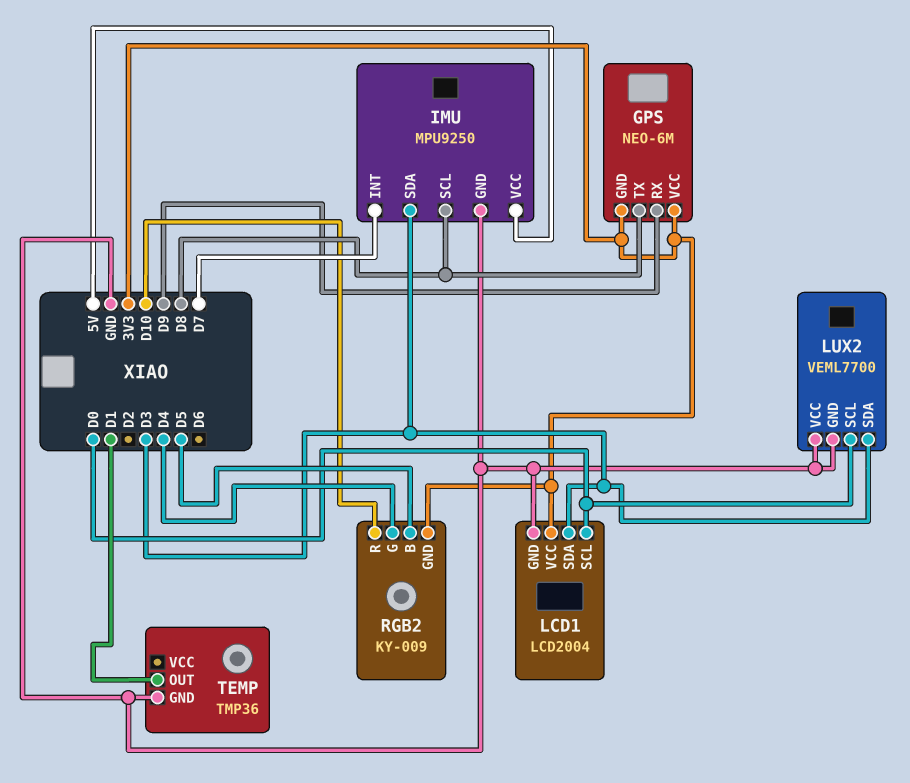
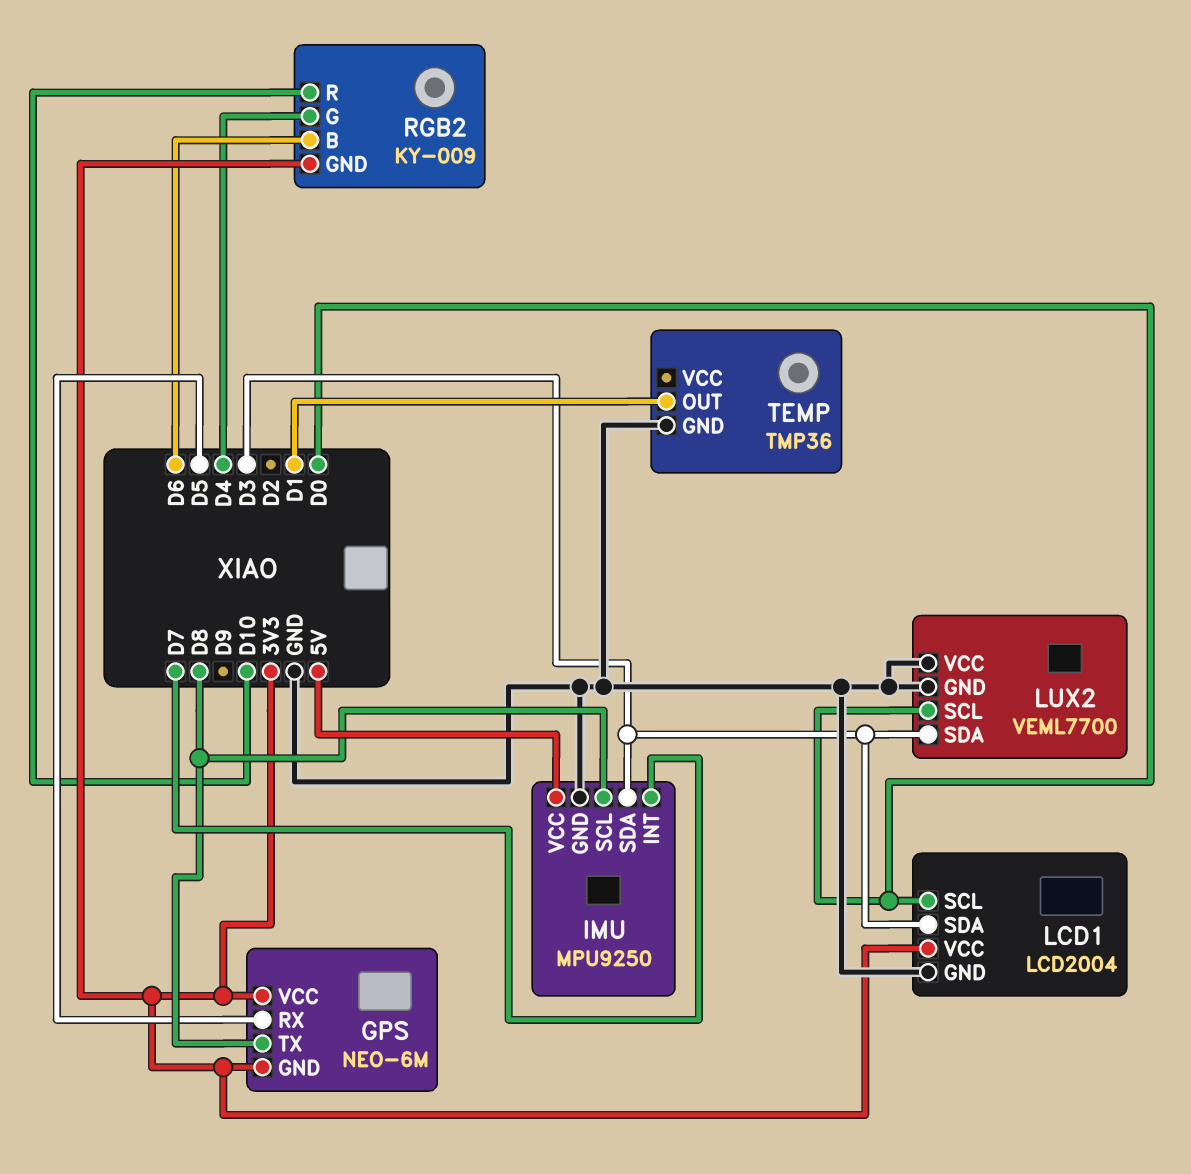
GPS pin RX: D9 -> D5
RGB2 pin B: D5 -> D6

